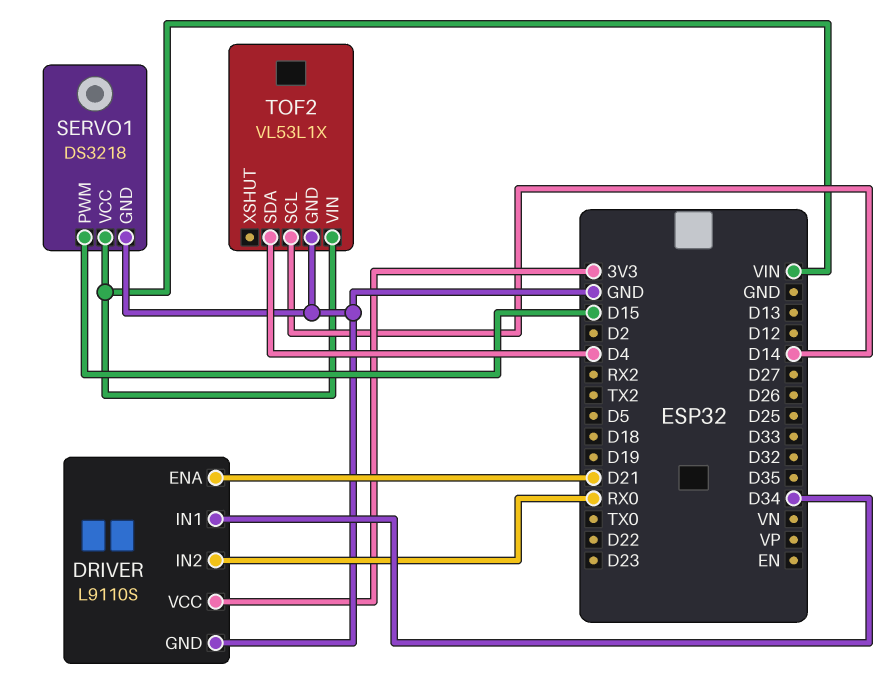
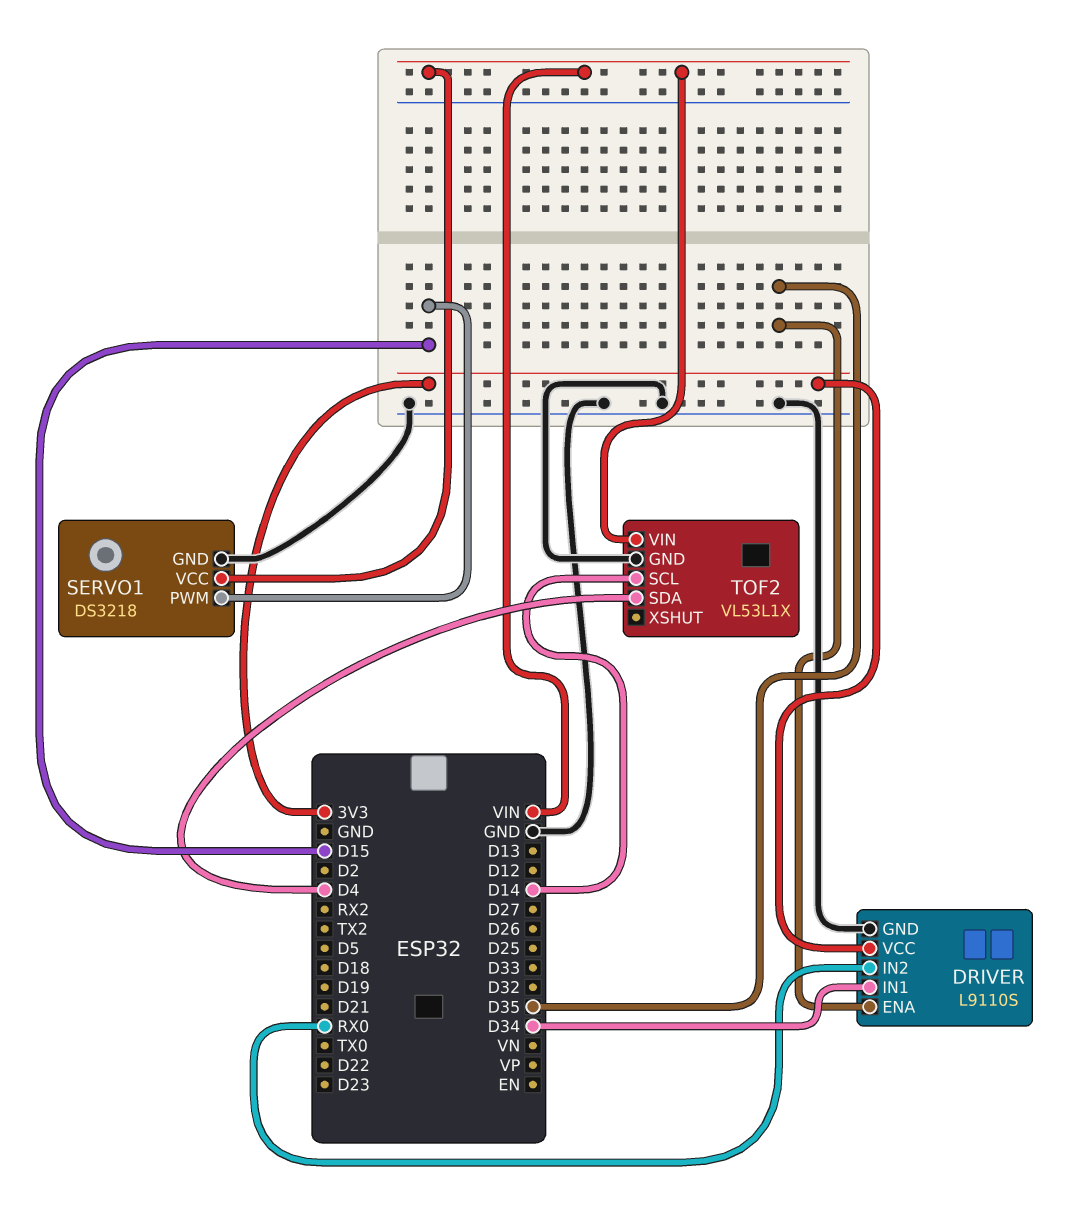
DRIVER pin ENA: D21 -> D35

